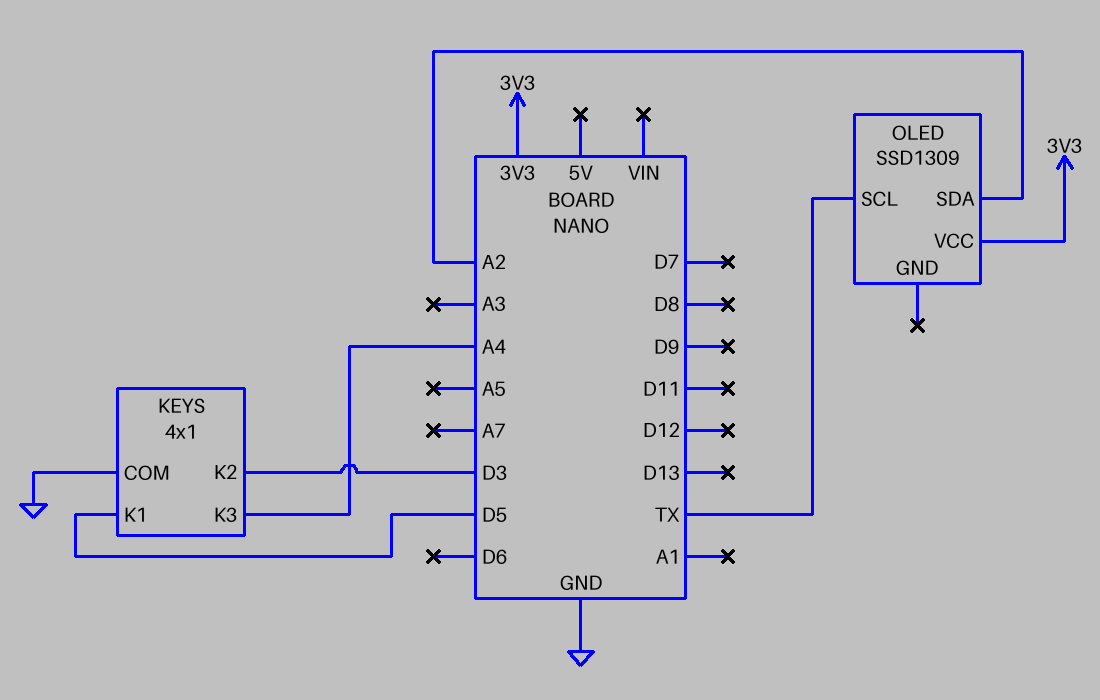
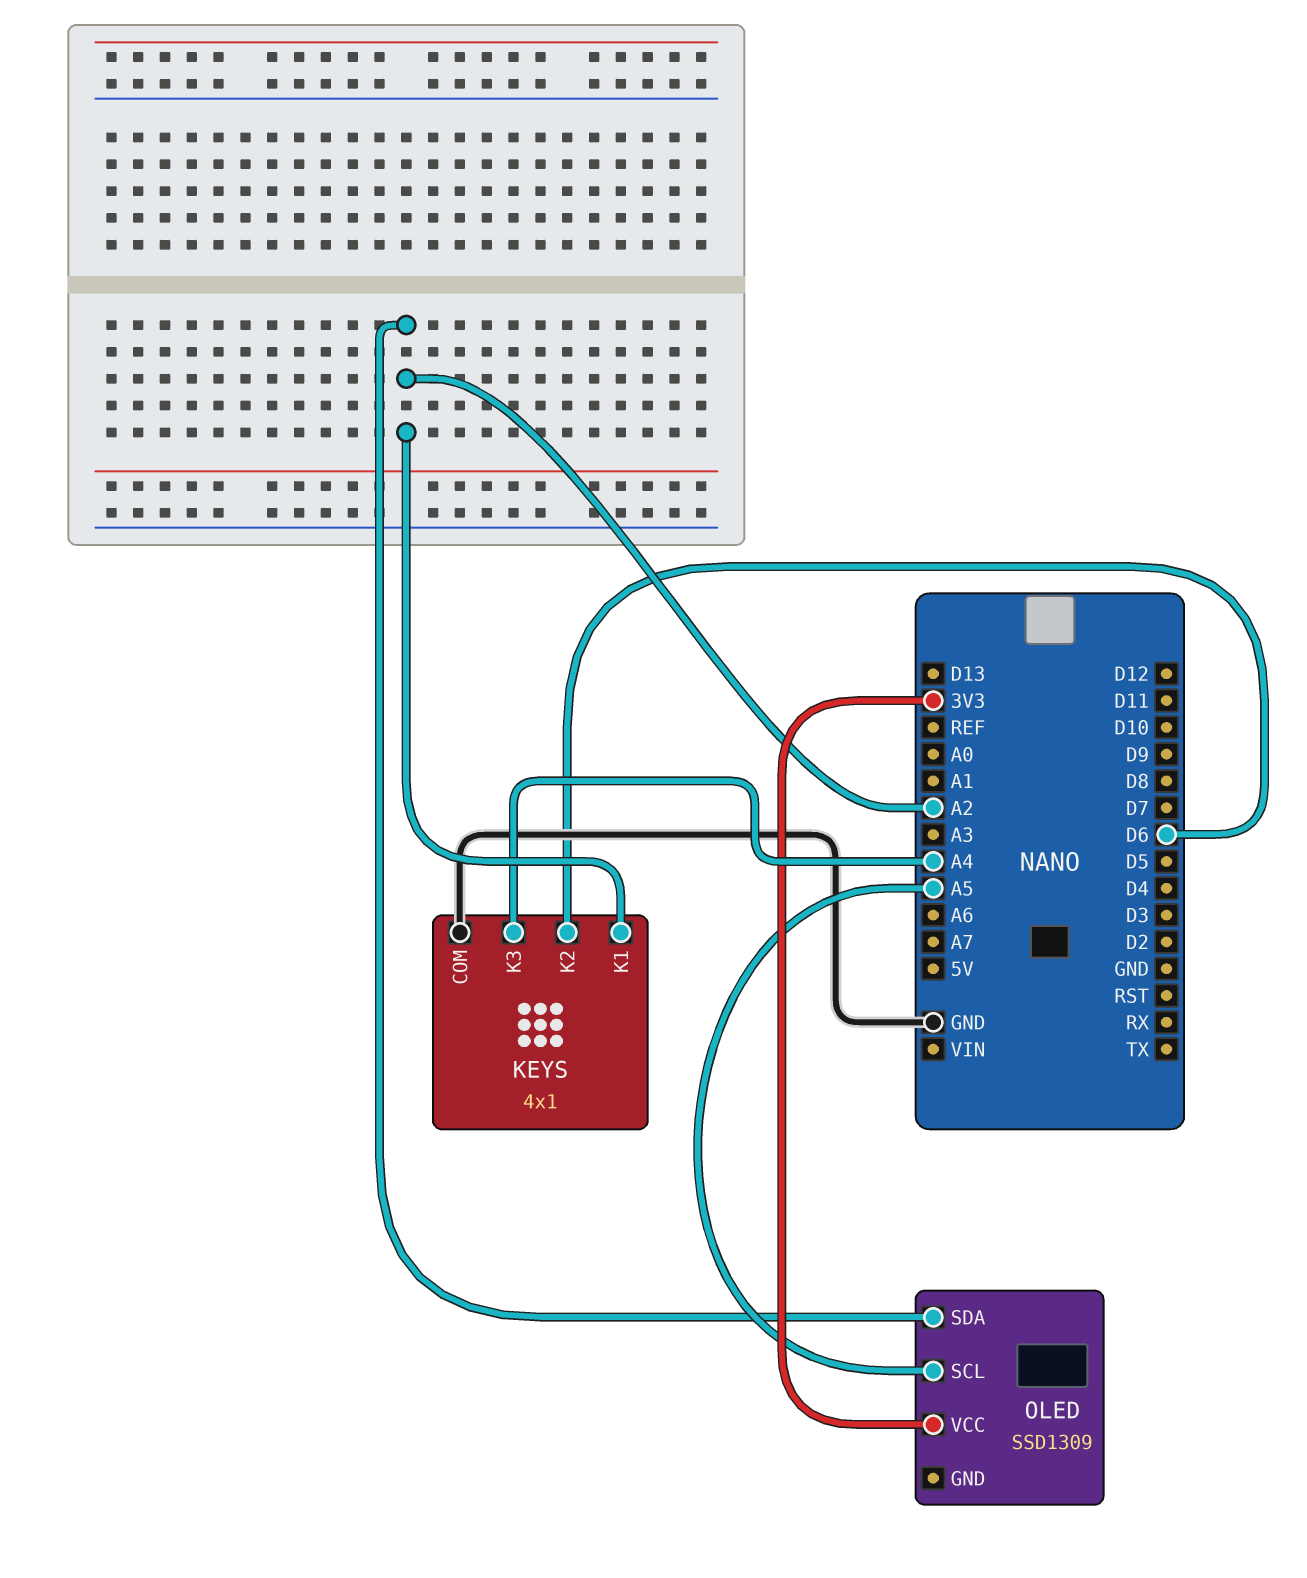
KEYS pin K1: D5 -> A2
KEYS pin K2: D3 -> D6
OLED pin SCL: TX -> A5

